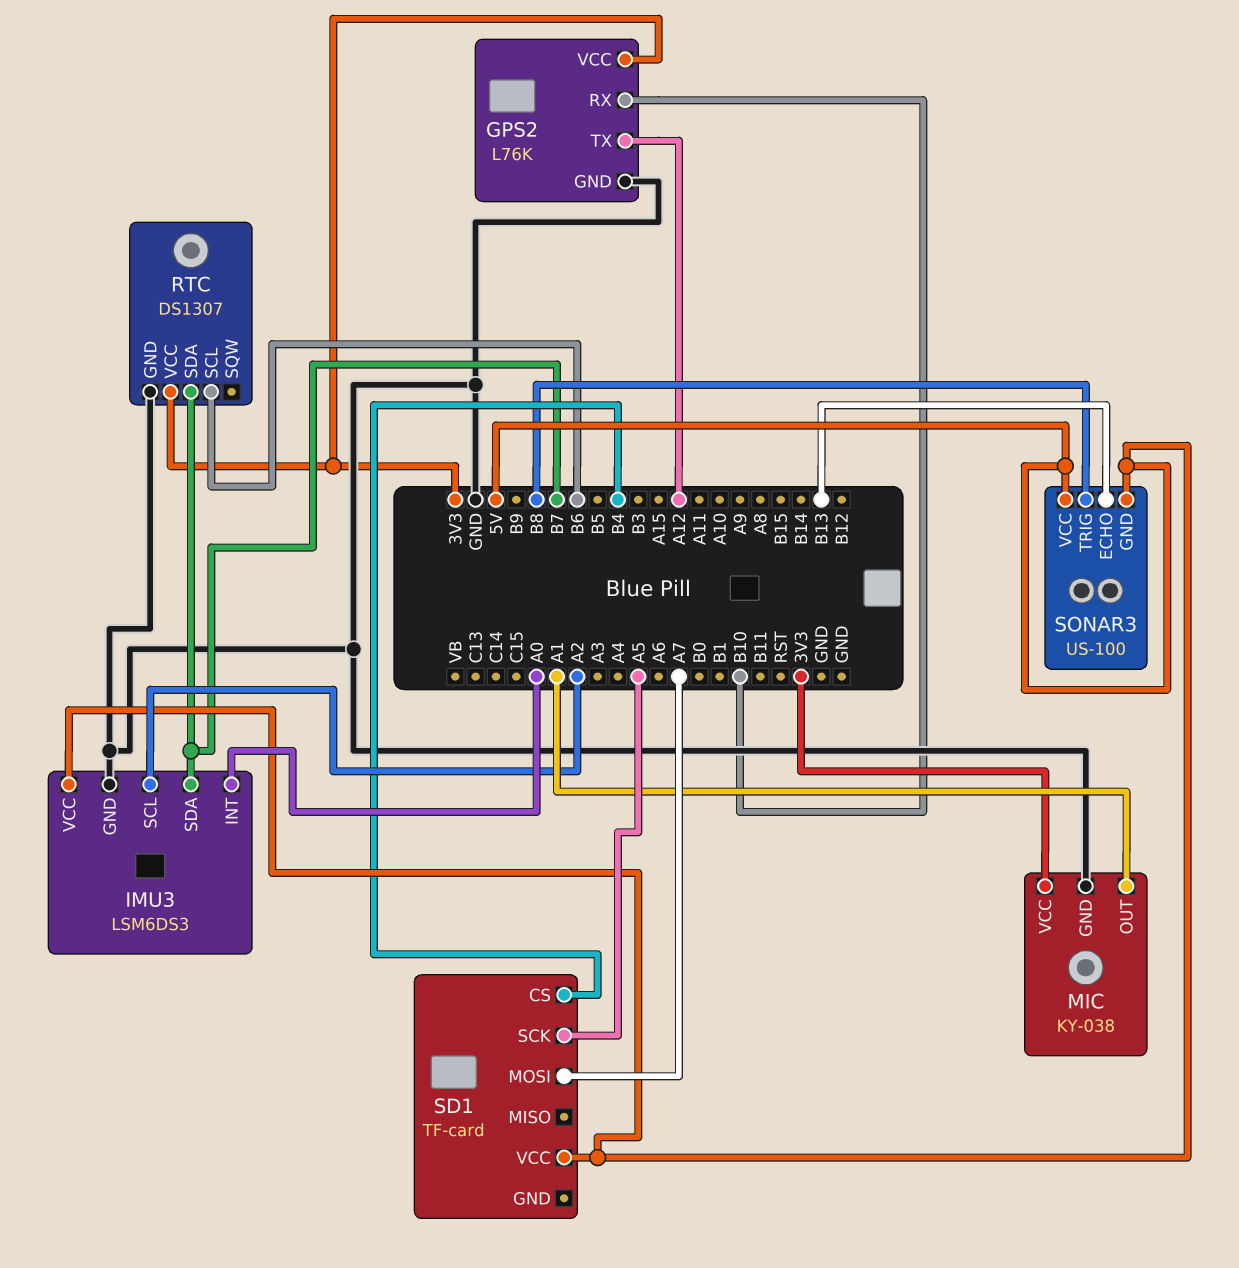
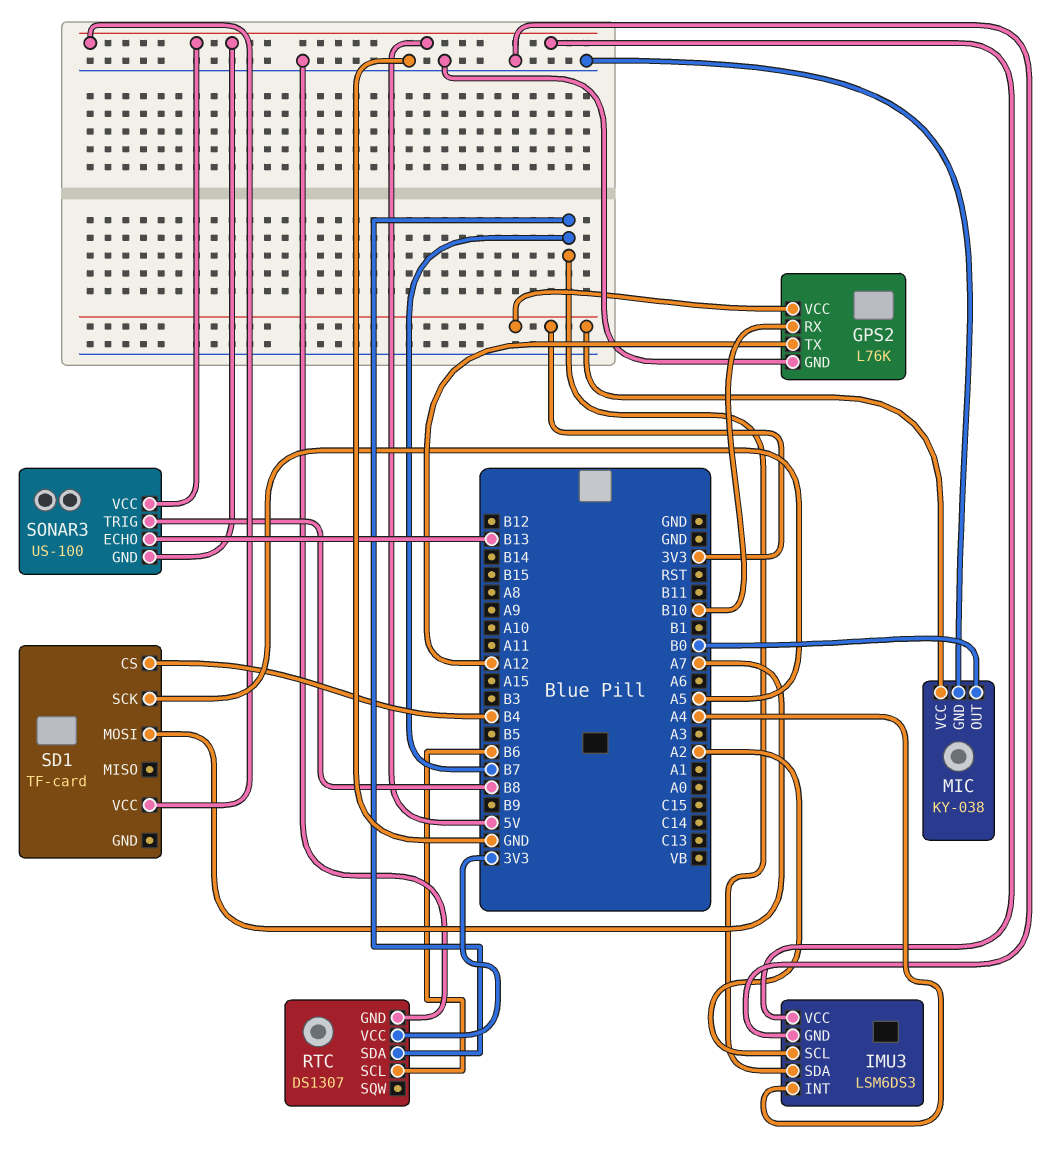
IMU3 pin INT: A0 -> A4
MIC pin OUT: A1 -> B0

